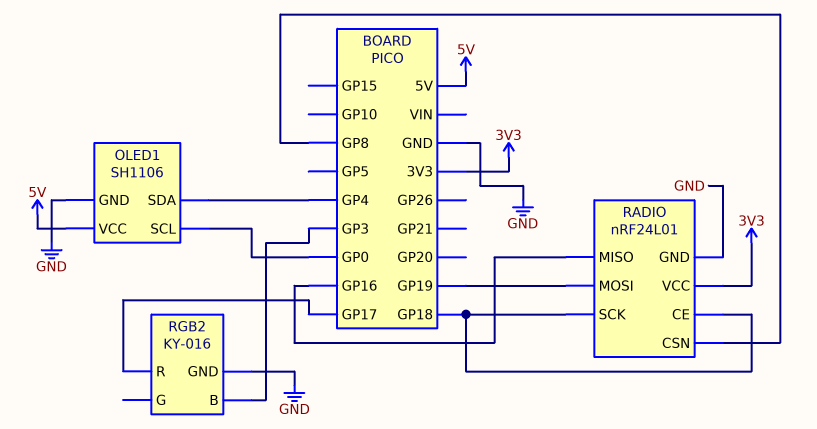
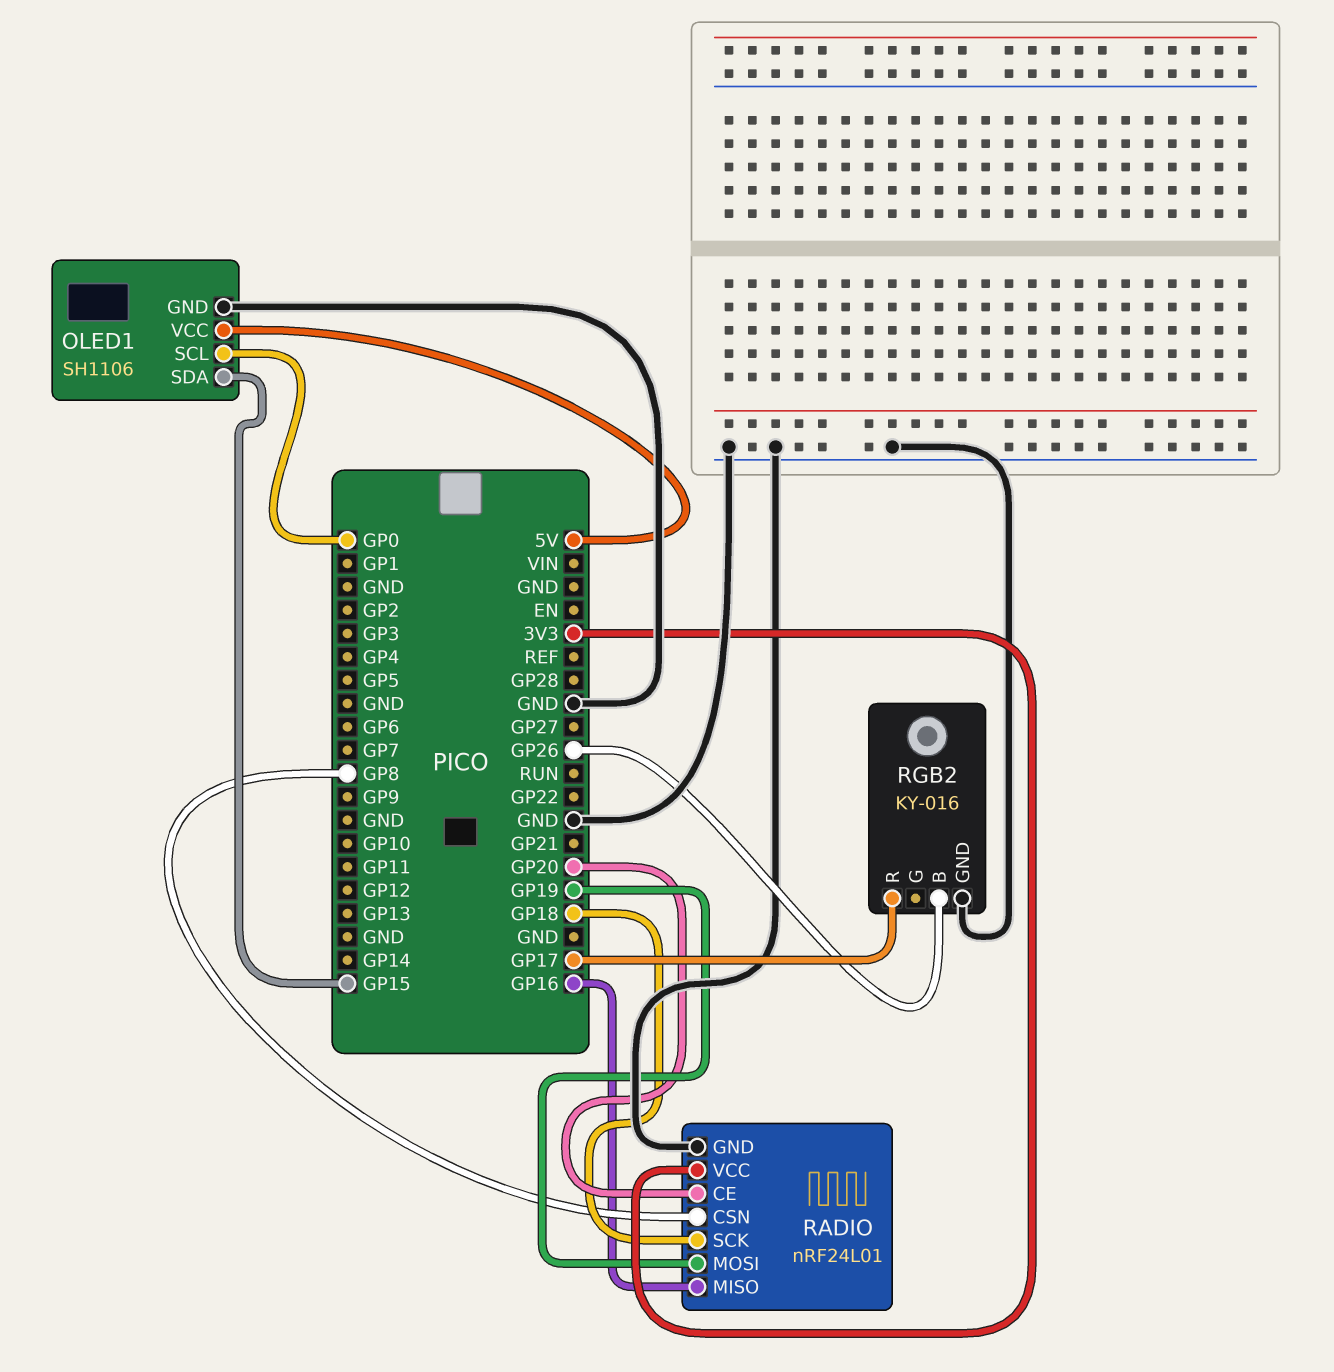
OLED1 pin SDA: GP4 -> GP15
RADIO pin CE: GP18 -> GP20
RGB2 pin B: GP3 -> GP26

